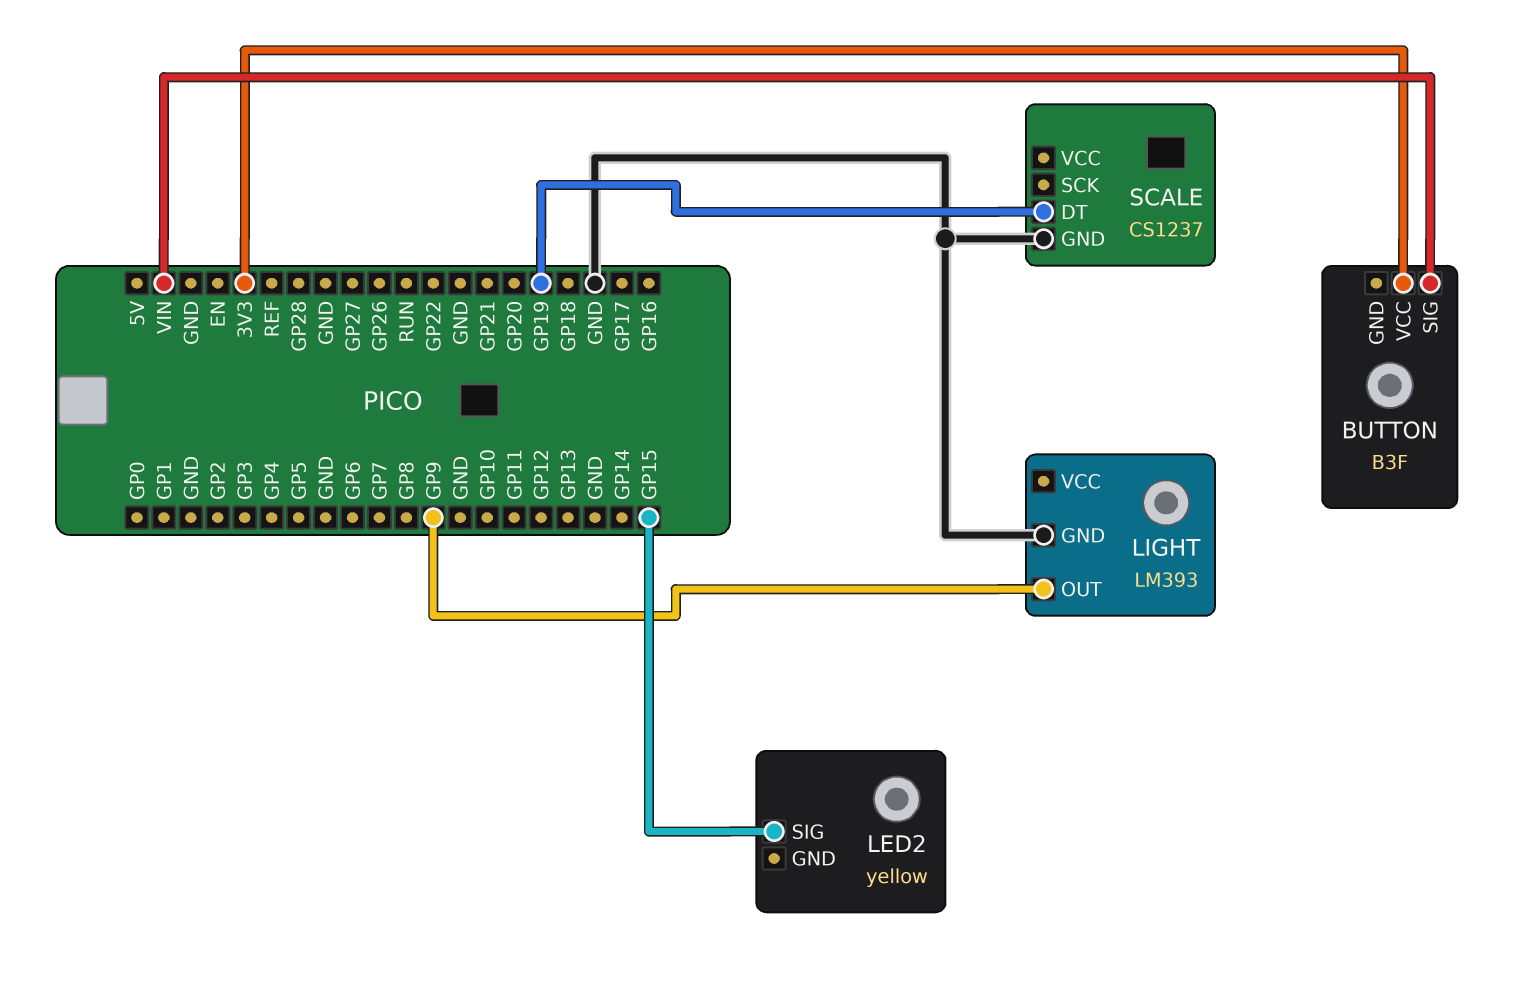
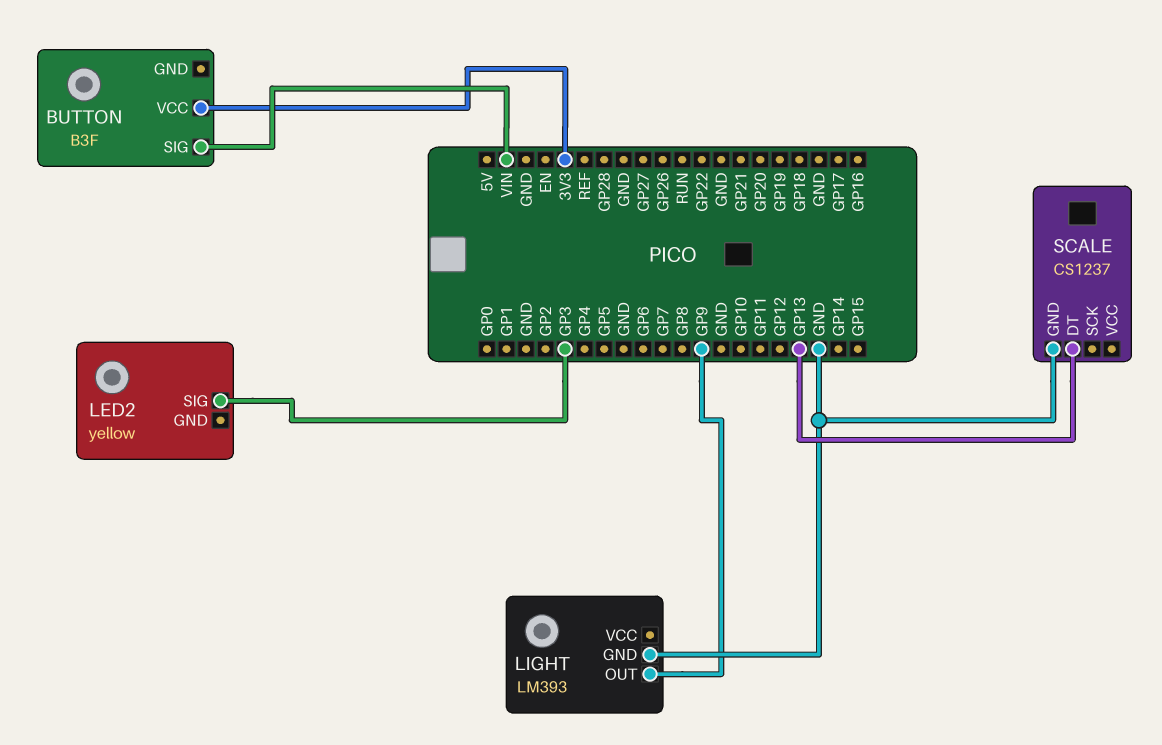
LED2 pin SIG: GP15 -> GP3
SCALE pin DT: GP19 -> GP13

